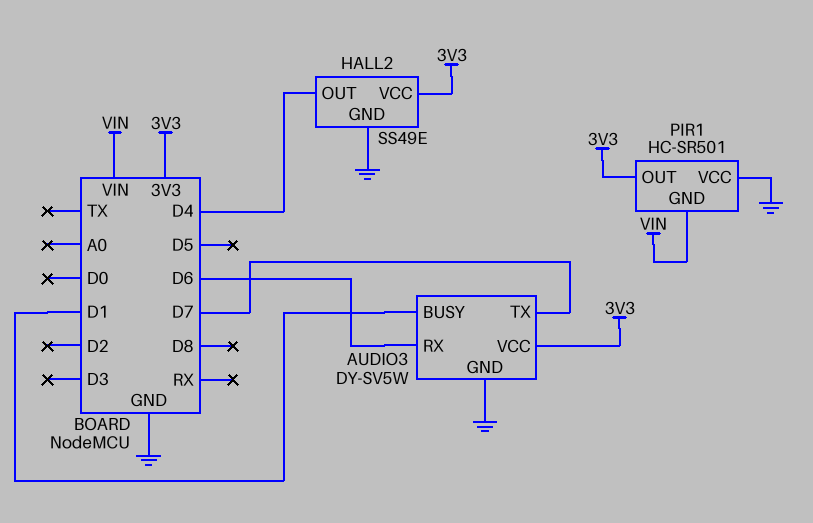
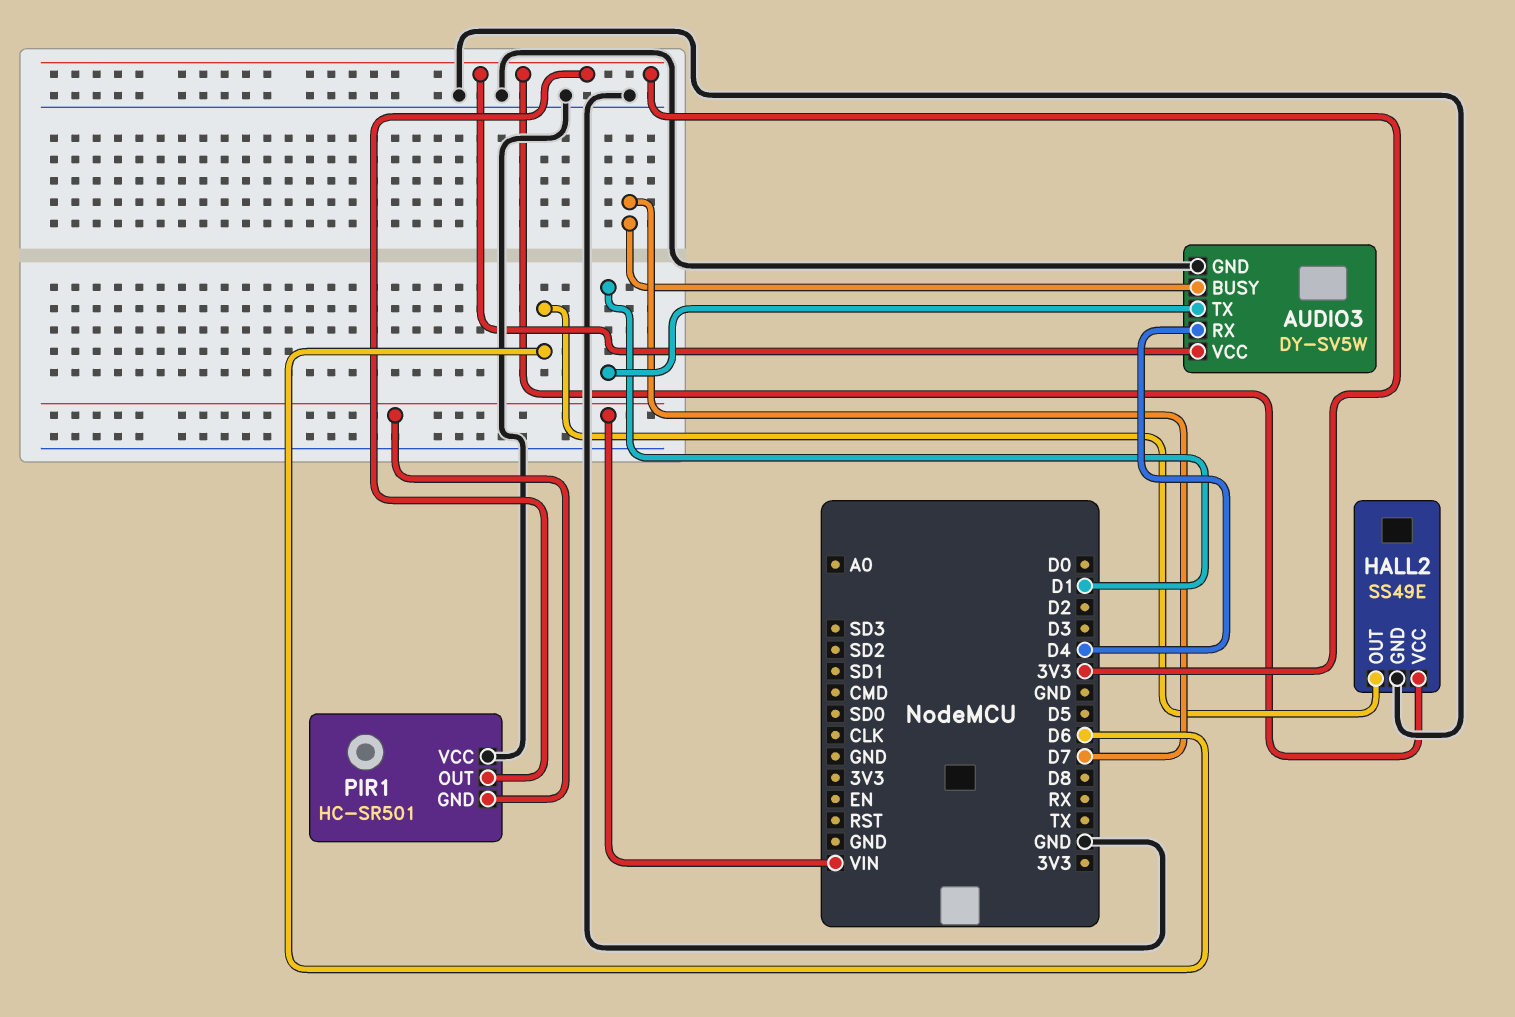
AUDIO3 pin BUSY: D1 -> D7
AUDIO3 pin RX: D6 -> D4
AUDIO3 pin TX: D7 -> D1
HALL2 pin OUT: D4 -> D6

